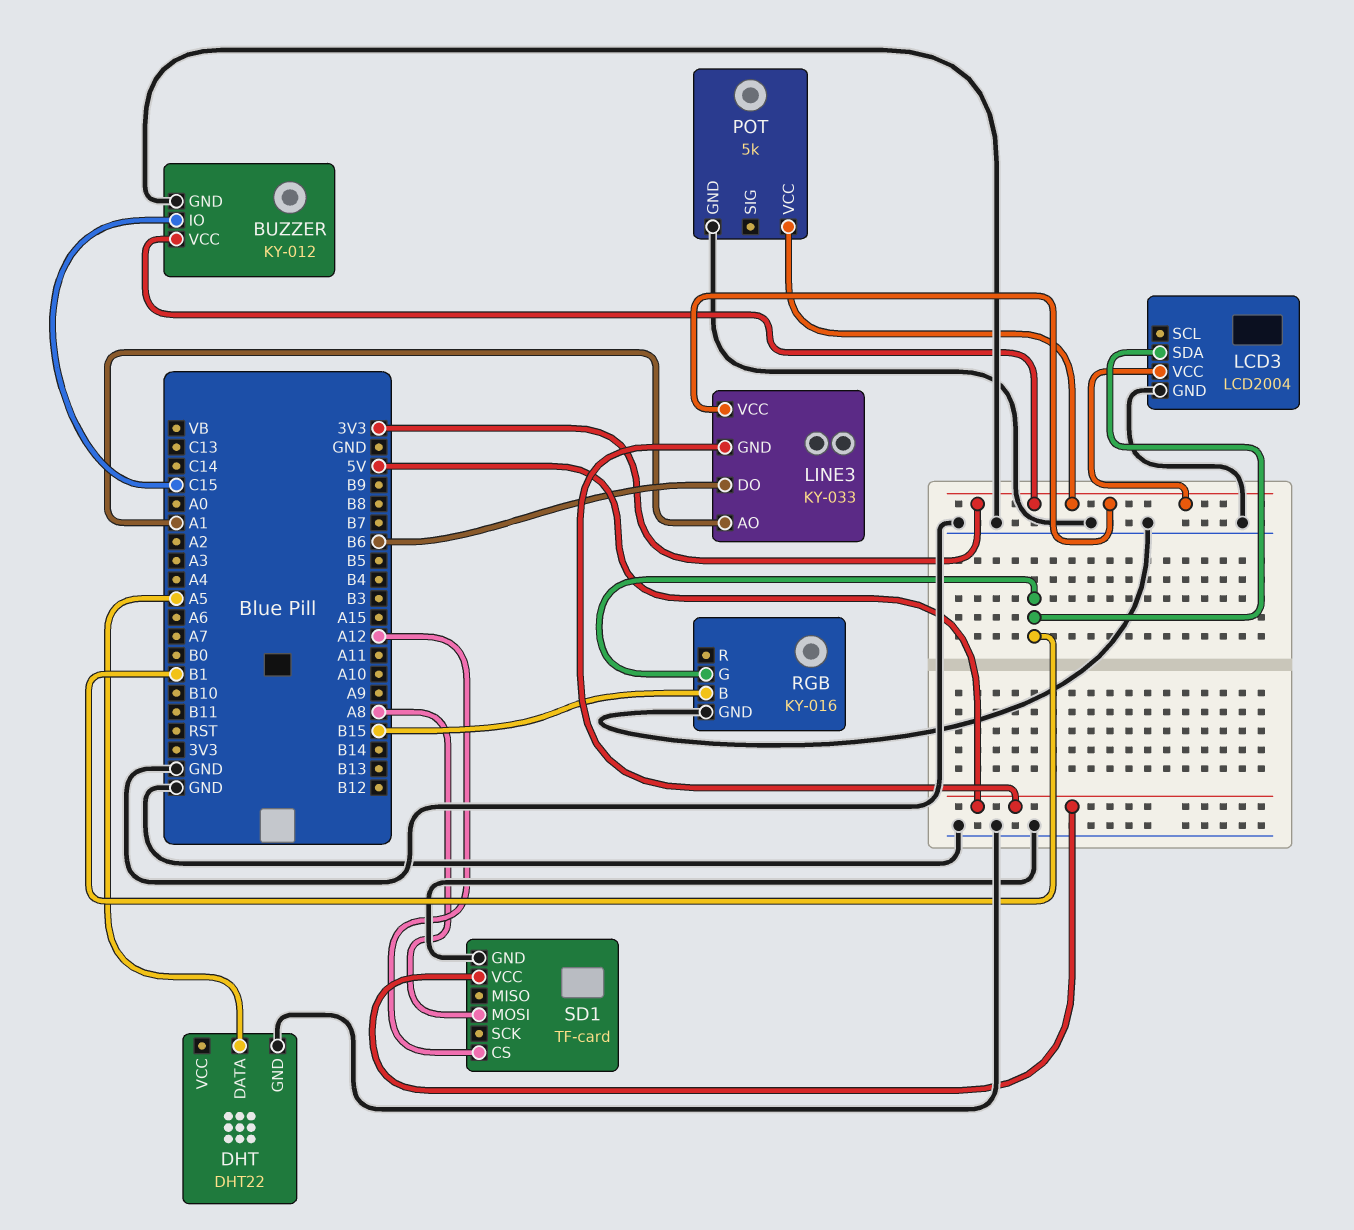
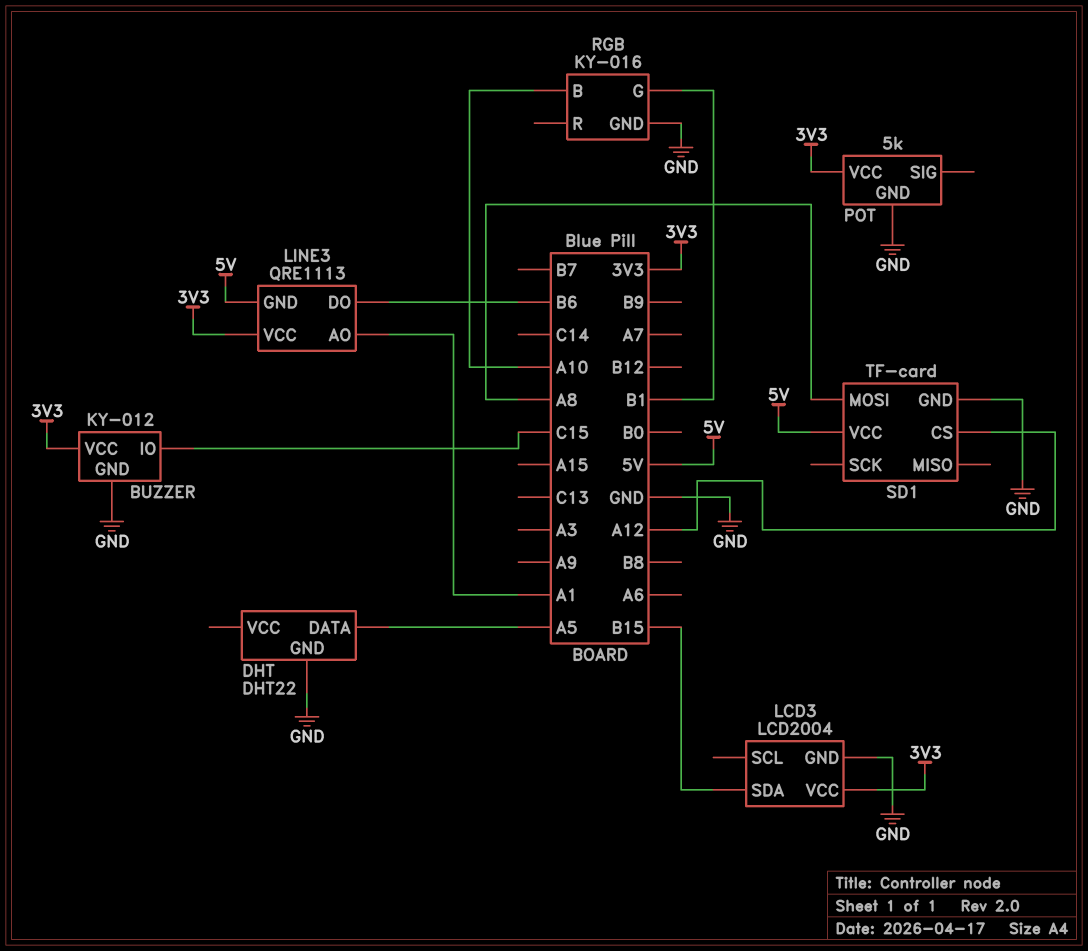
LCD3 pin SDA: B1 -> B15
LINE3: KY-033 -> QRE1113
RGB pin B: B15 -> A10

